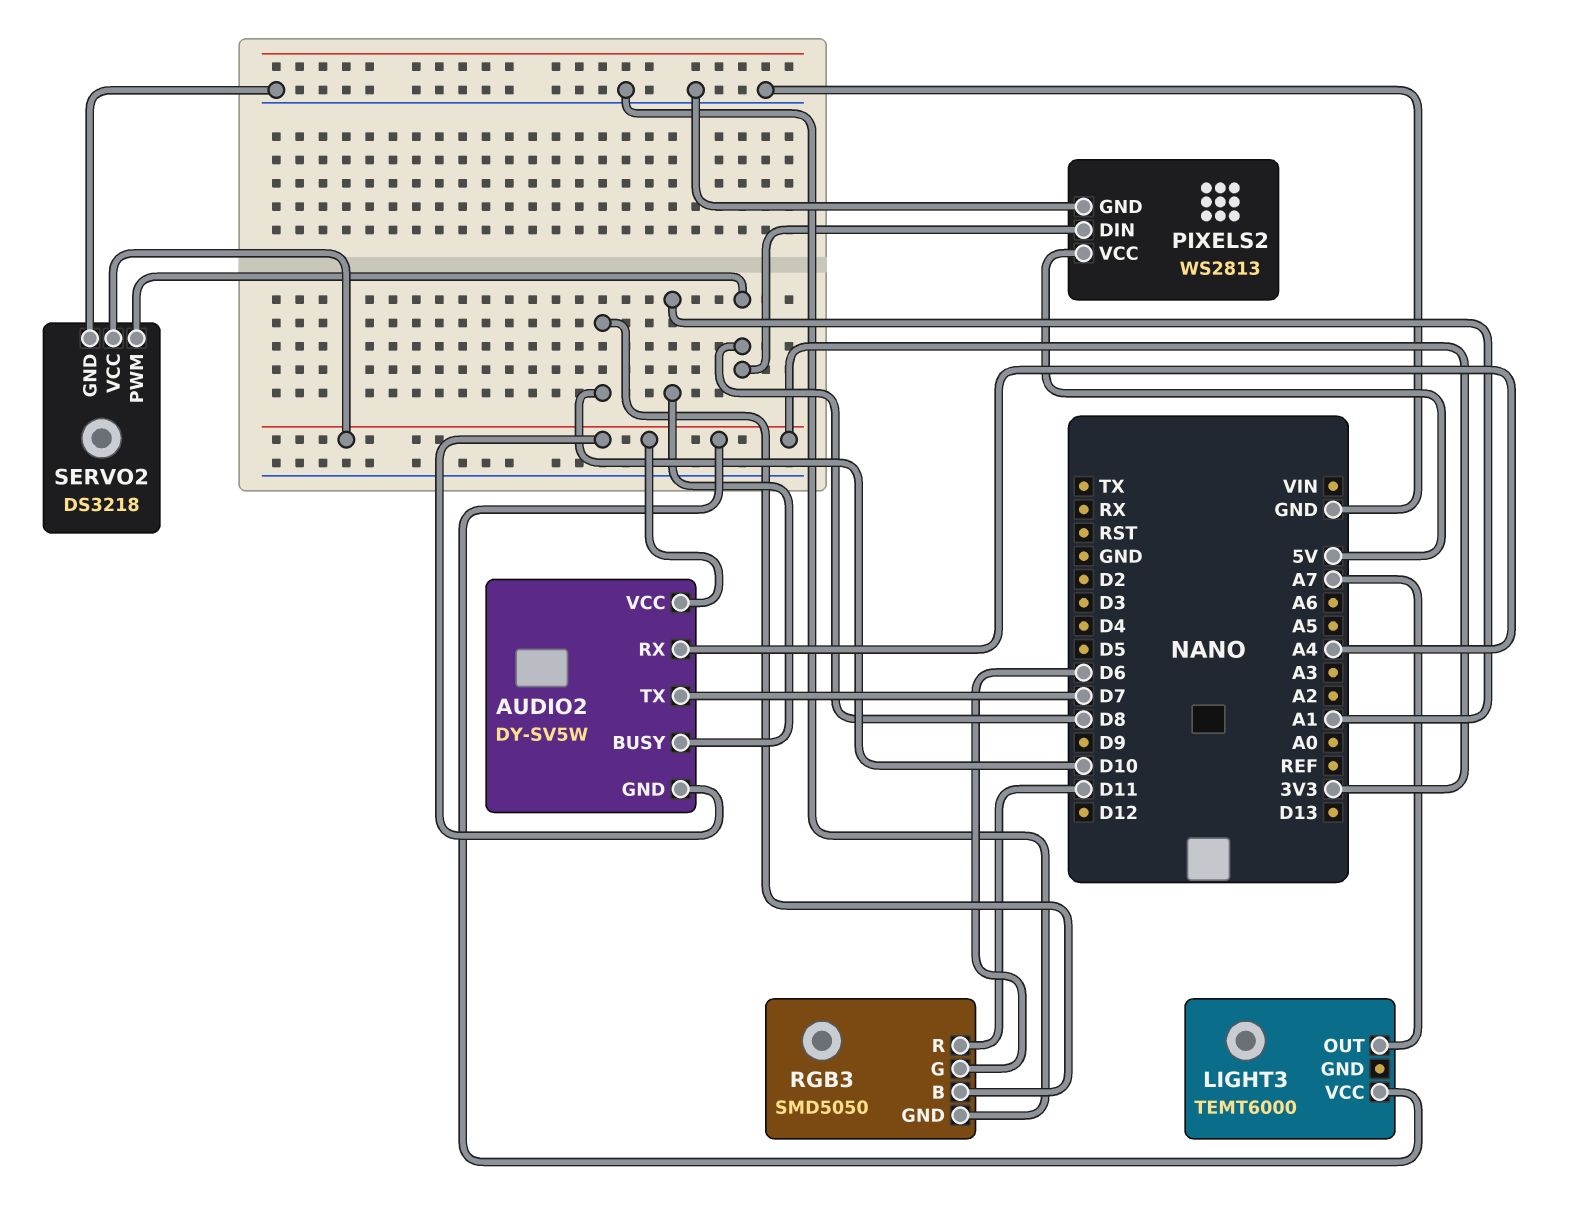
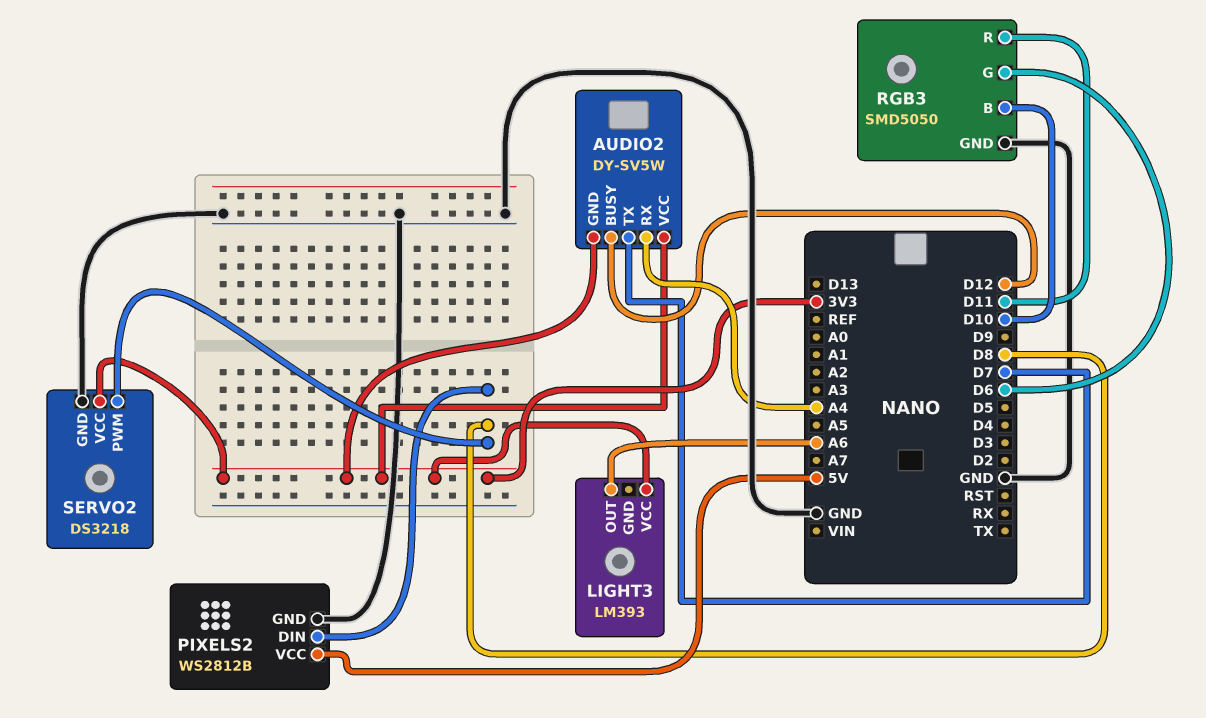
AUDIO2 pin BUSY: A1 -> D12
LIGHT3: TEMT6000 -> LM393
LIGHT3 pin OUT: A7 -> A6
PIXELS2: WS2813 -> WS2812B

